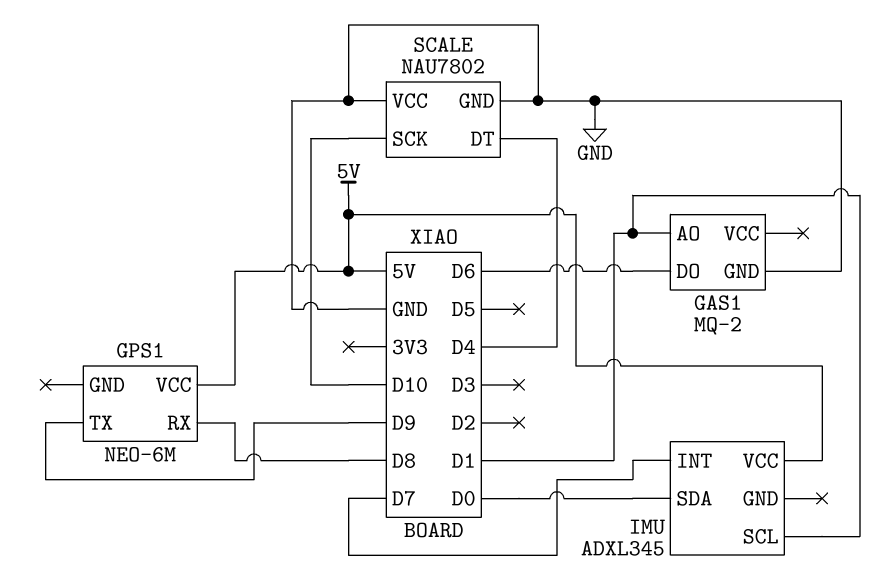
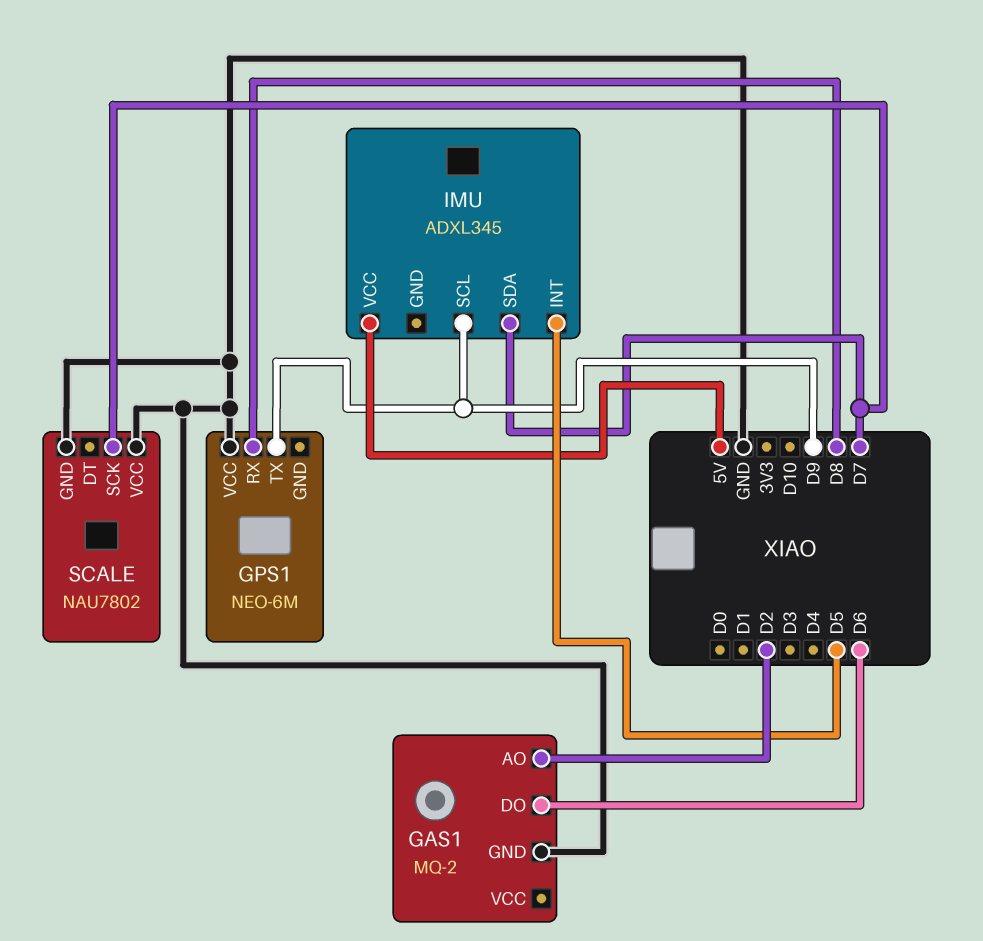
GAS1 pin AO: D1 -> D2
GPS1 pin VCC: 5V -> GND
IMU pin INT: D7 -> D5
IMU pin SCL: D1 -> D9
IMU pin SDA: D0 -> D7
SCALE pin DT: D4 -> none
SCALE pin SCK: D10 -> D7

